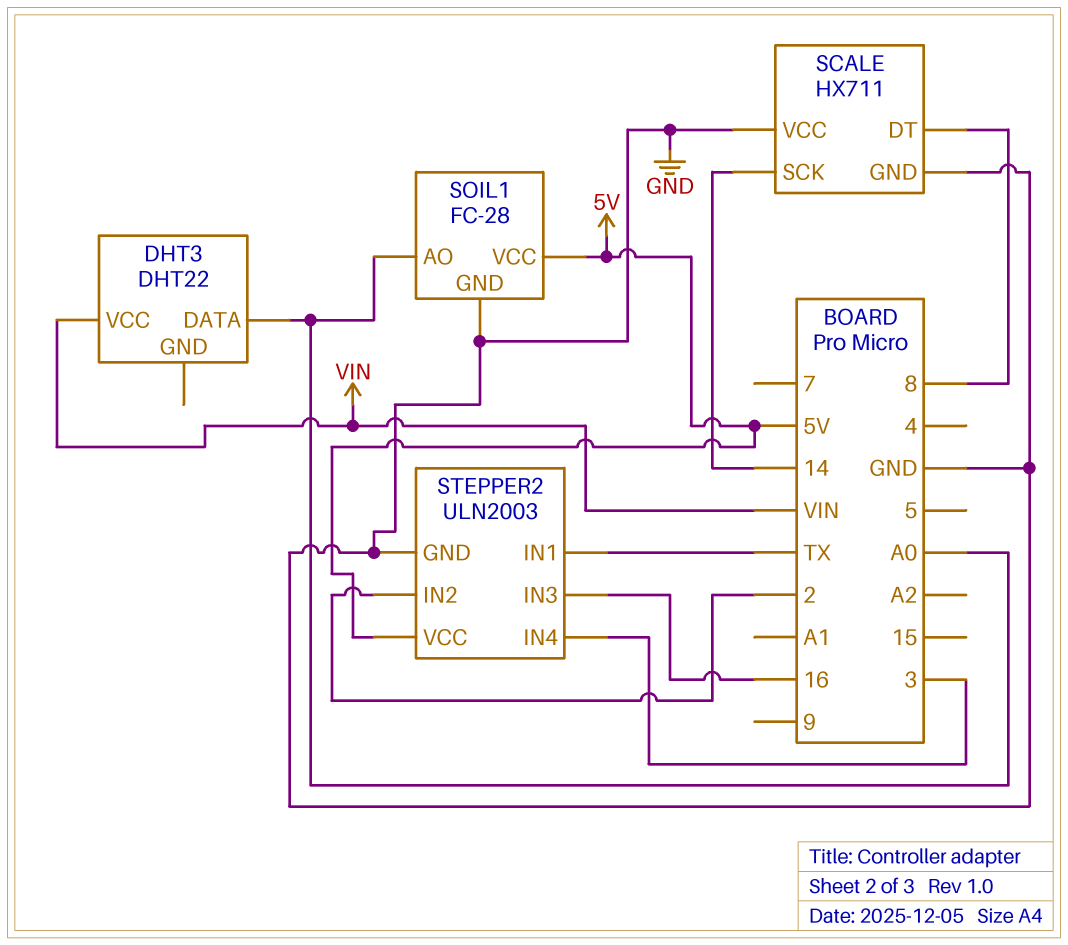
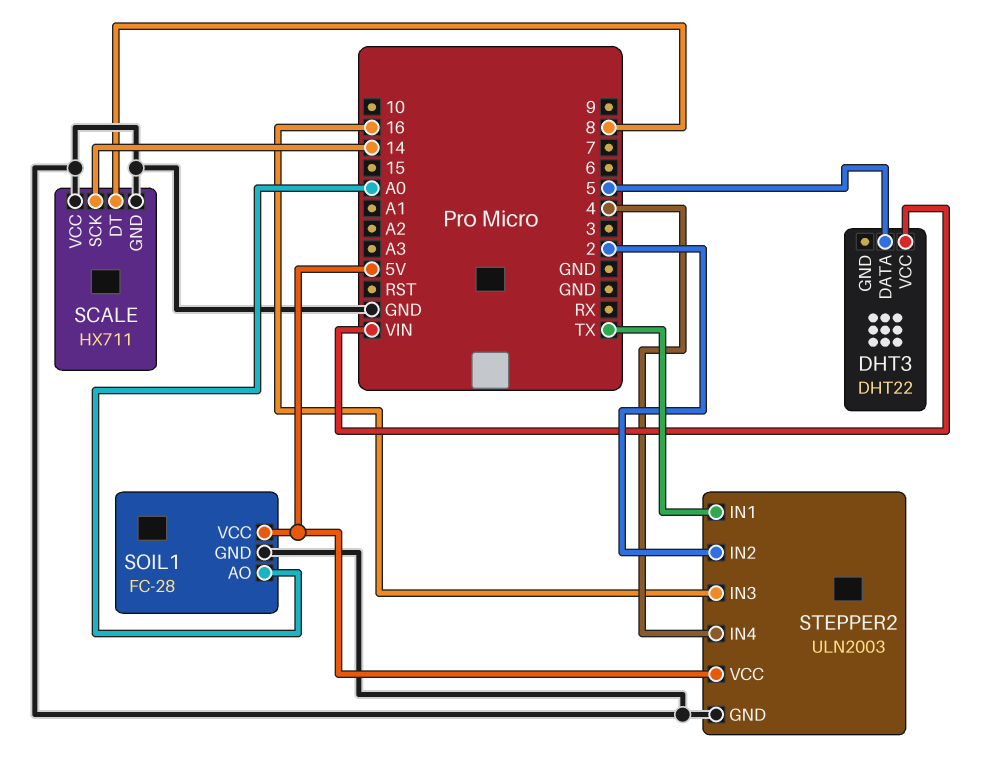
DHT3 pin DATA: A0 -> 5
STEPPER2 pin IN4: 3 -> 4

